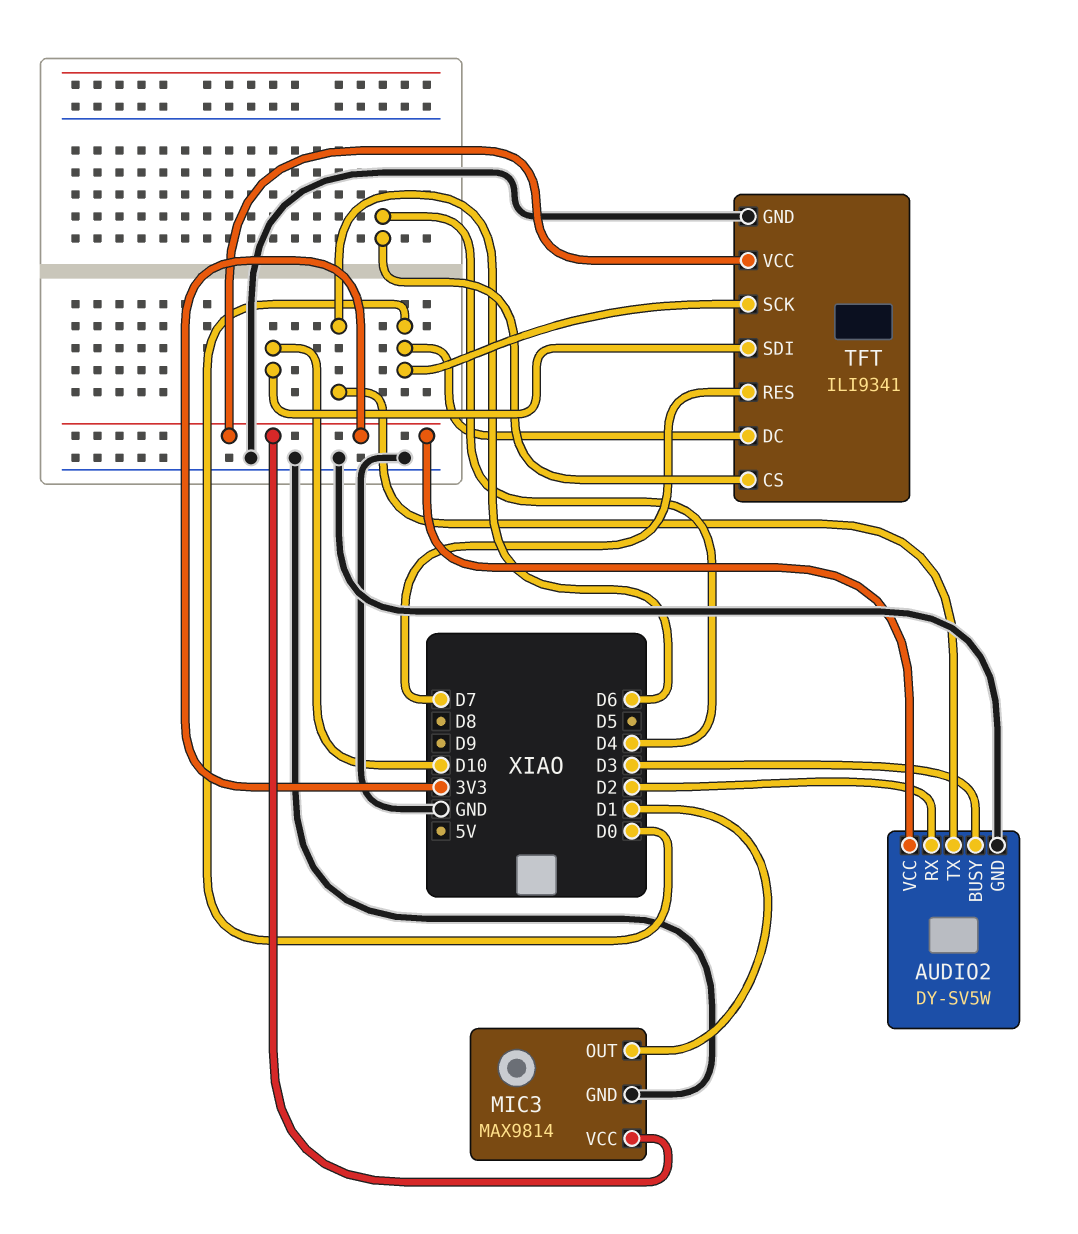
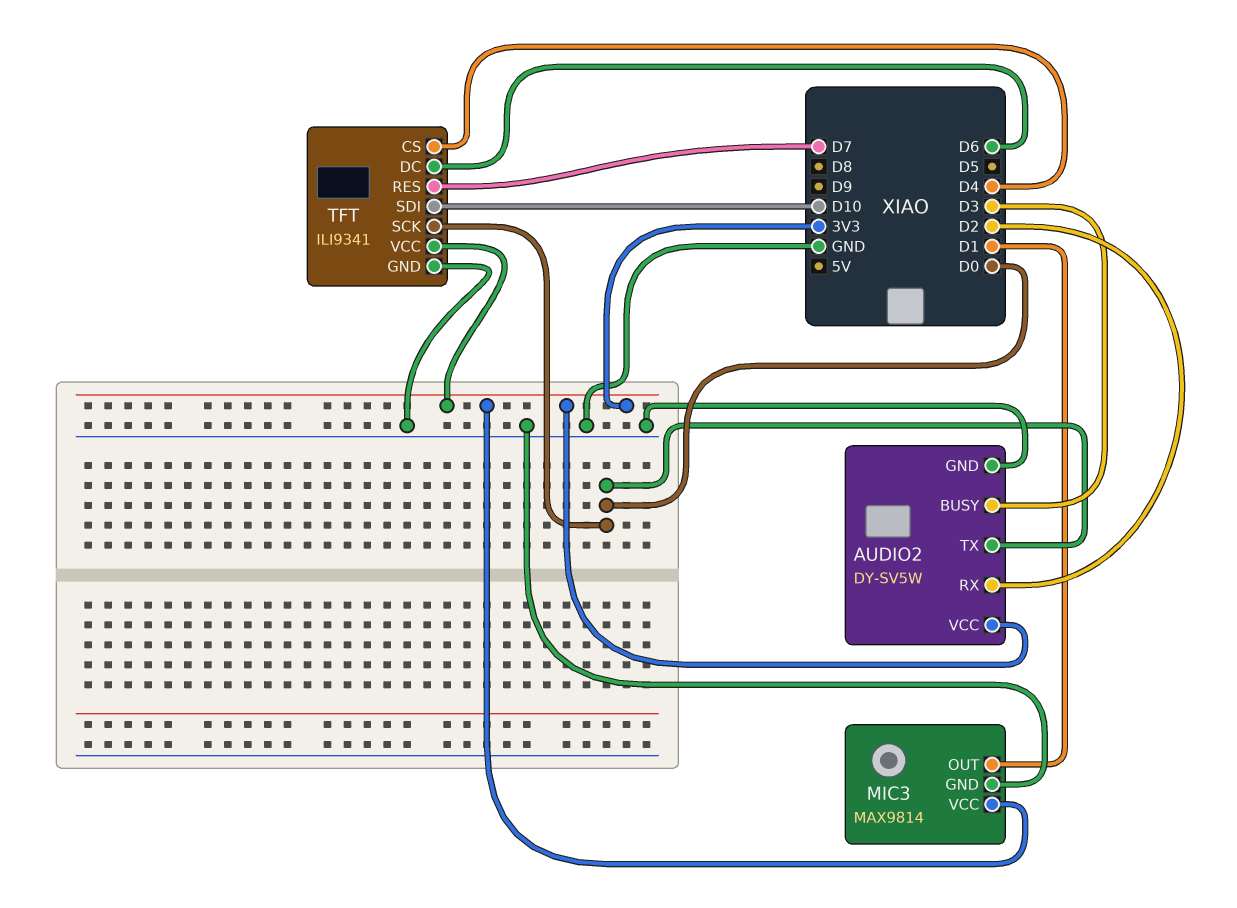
AUDIO2 pin TX: D6 -> D0
TFT pin DC: D0 -> D6

